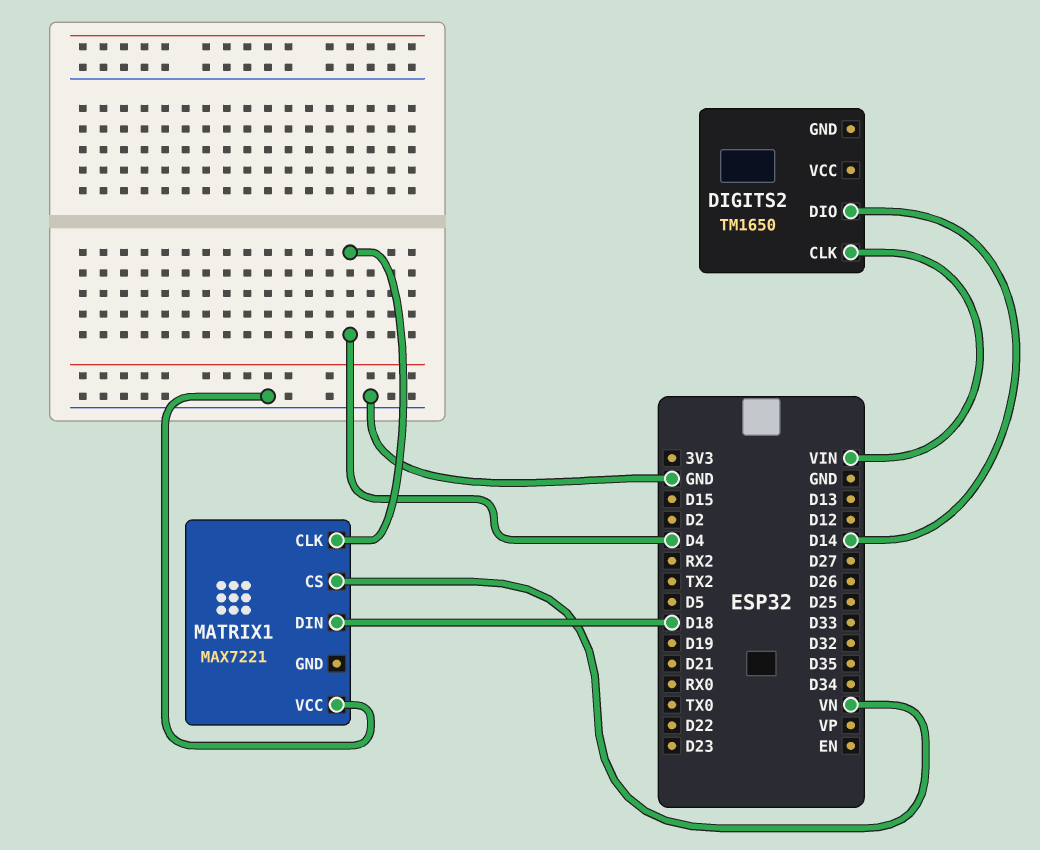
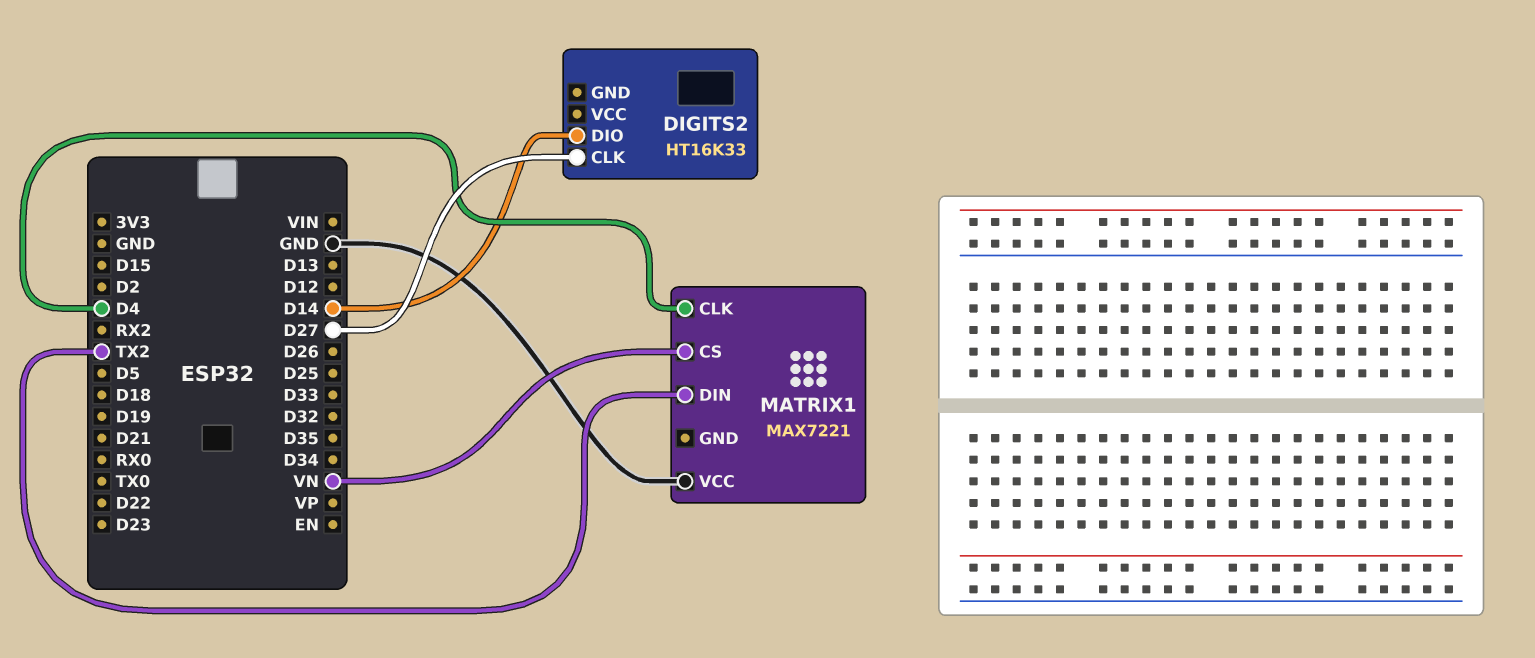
DIGITS2: TM1650 -> HT16K33
DIGITS2 pin CLK: VIN -> D27
MATRIX1 pin DIN: D18 -> TX2

